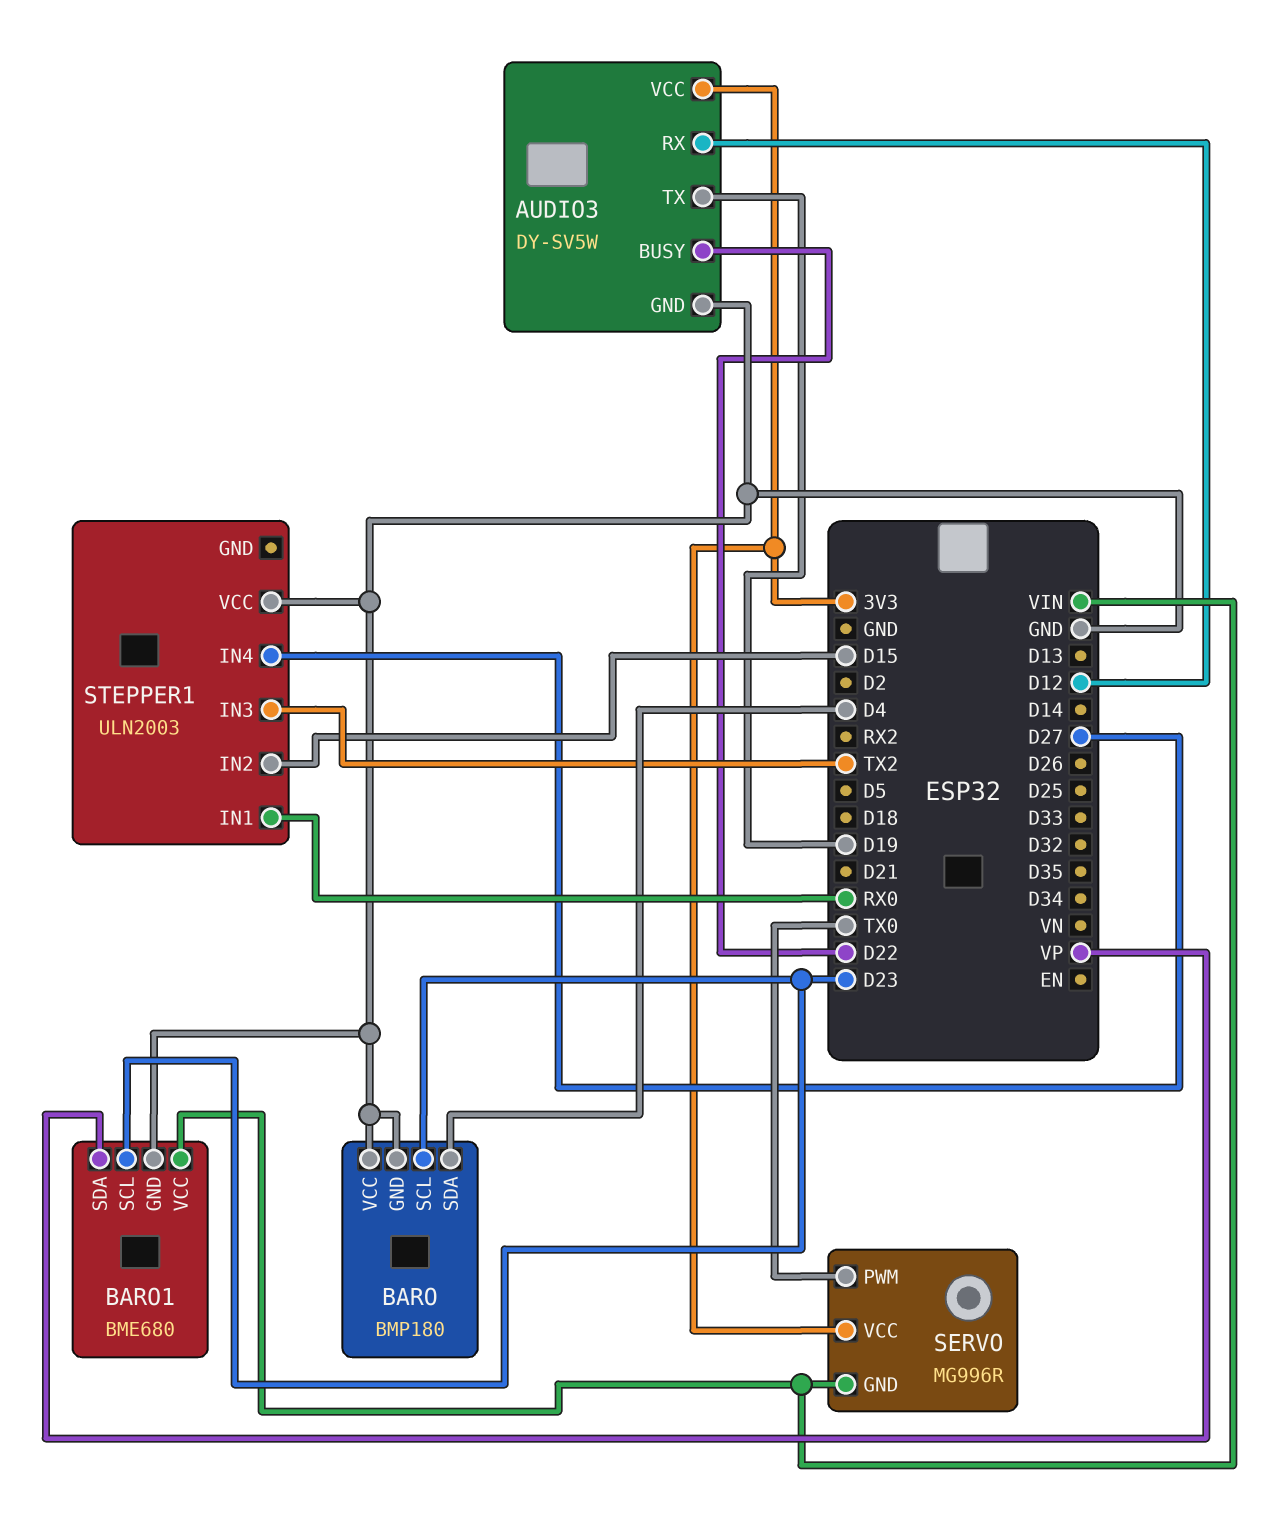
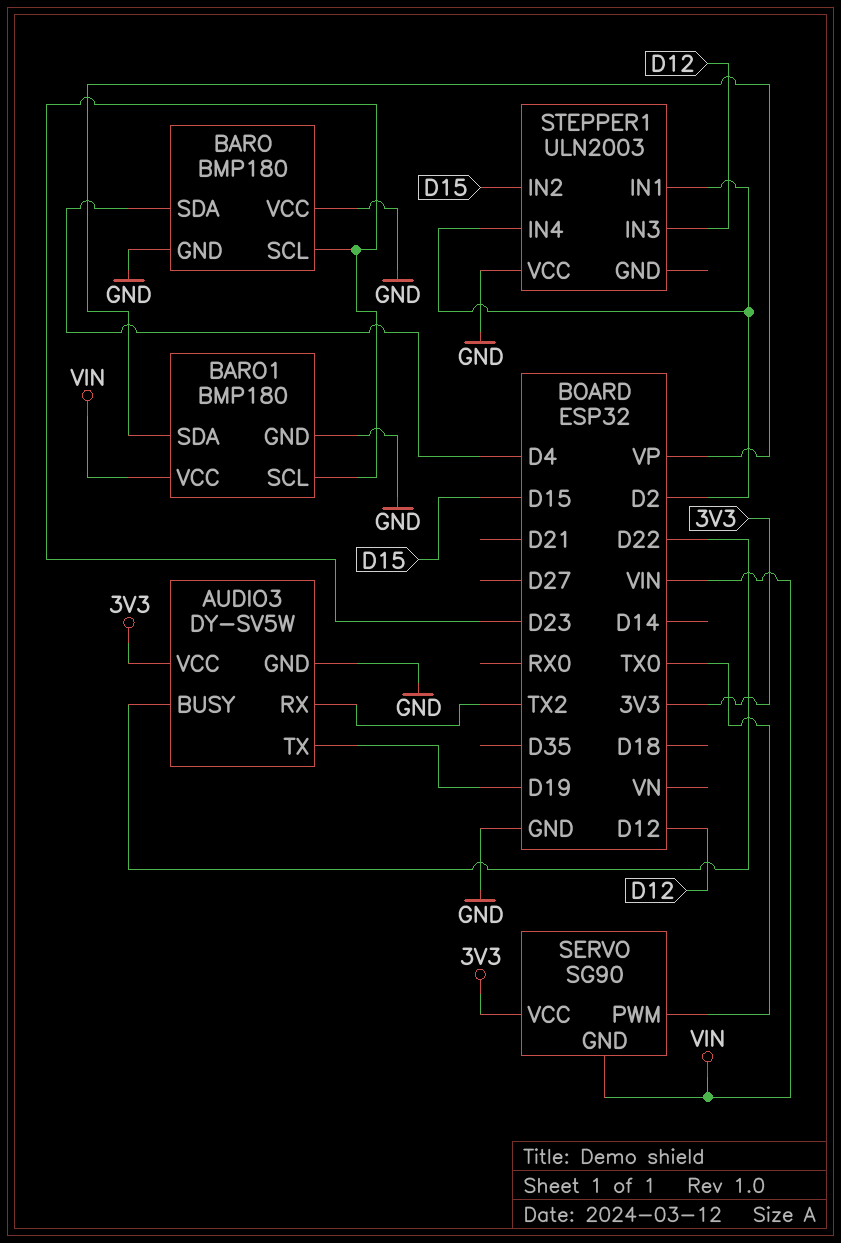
AUDIO3 pin RX: D12 -> TX2
BARO1: BME680 -> BMP180
SERVO: MG996R -> SG90
STEPPER1 pin IN1: RX0 -> D2
STEPPER1 pin IN3: TX2 -> D12
STEPPER1 pin IN4: D27 -> D2

